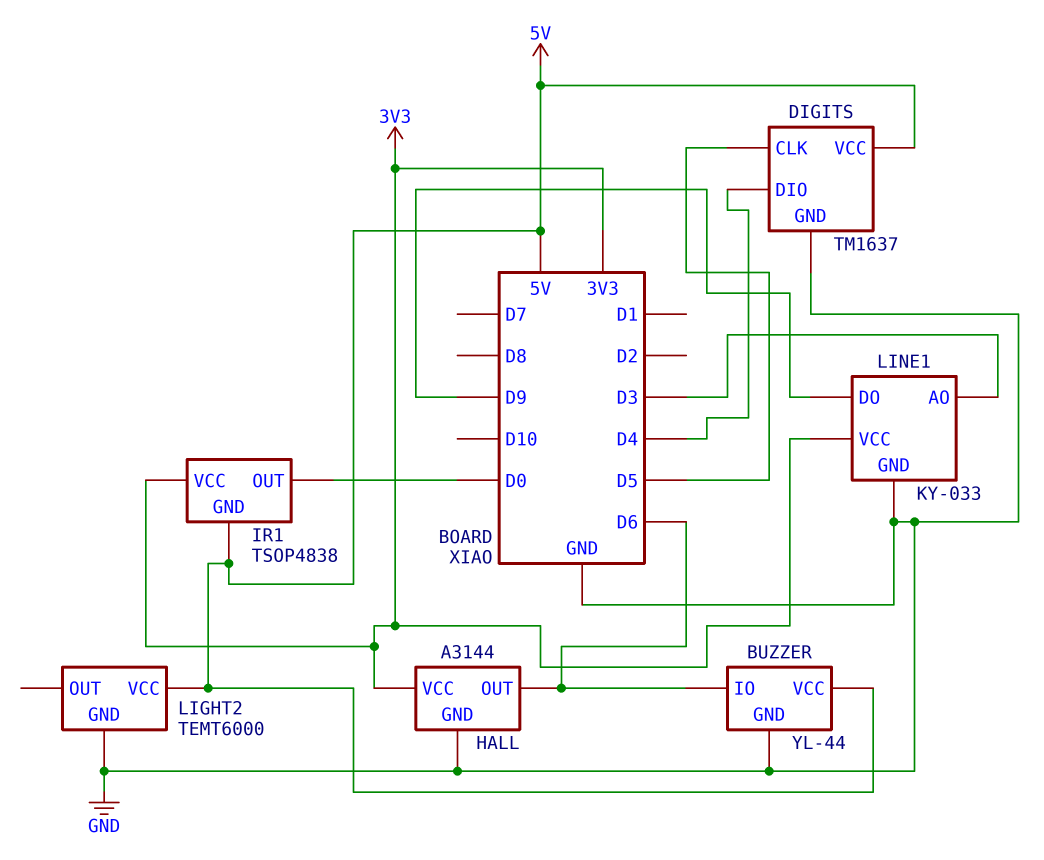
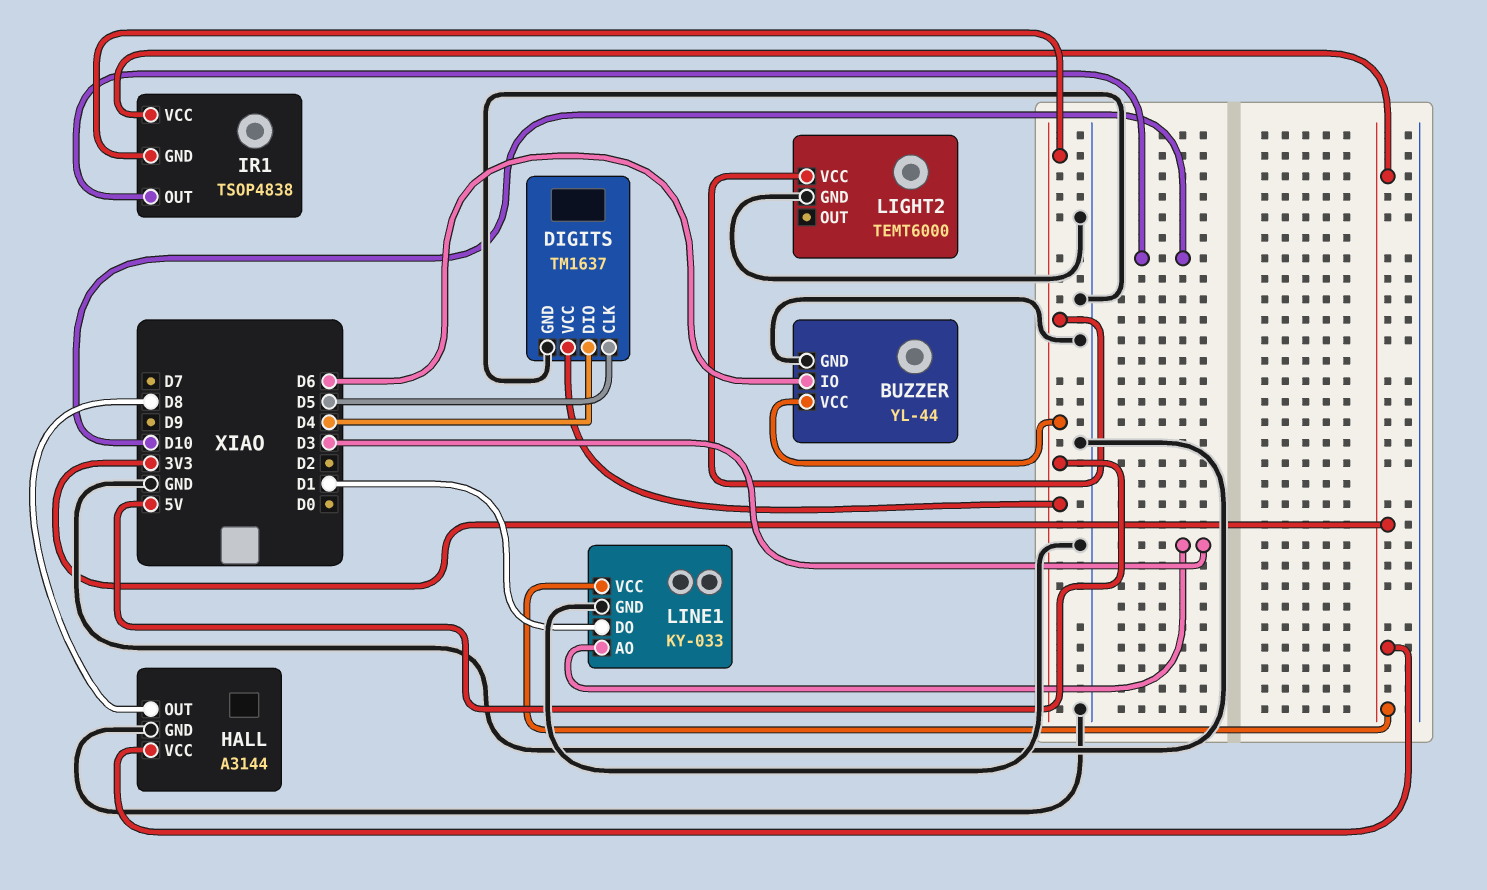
HALL pin OUT: D6 -> D8
IR1 pin OUT: D0 -> D10
LINE1 pin DO: D9 -> D1

